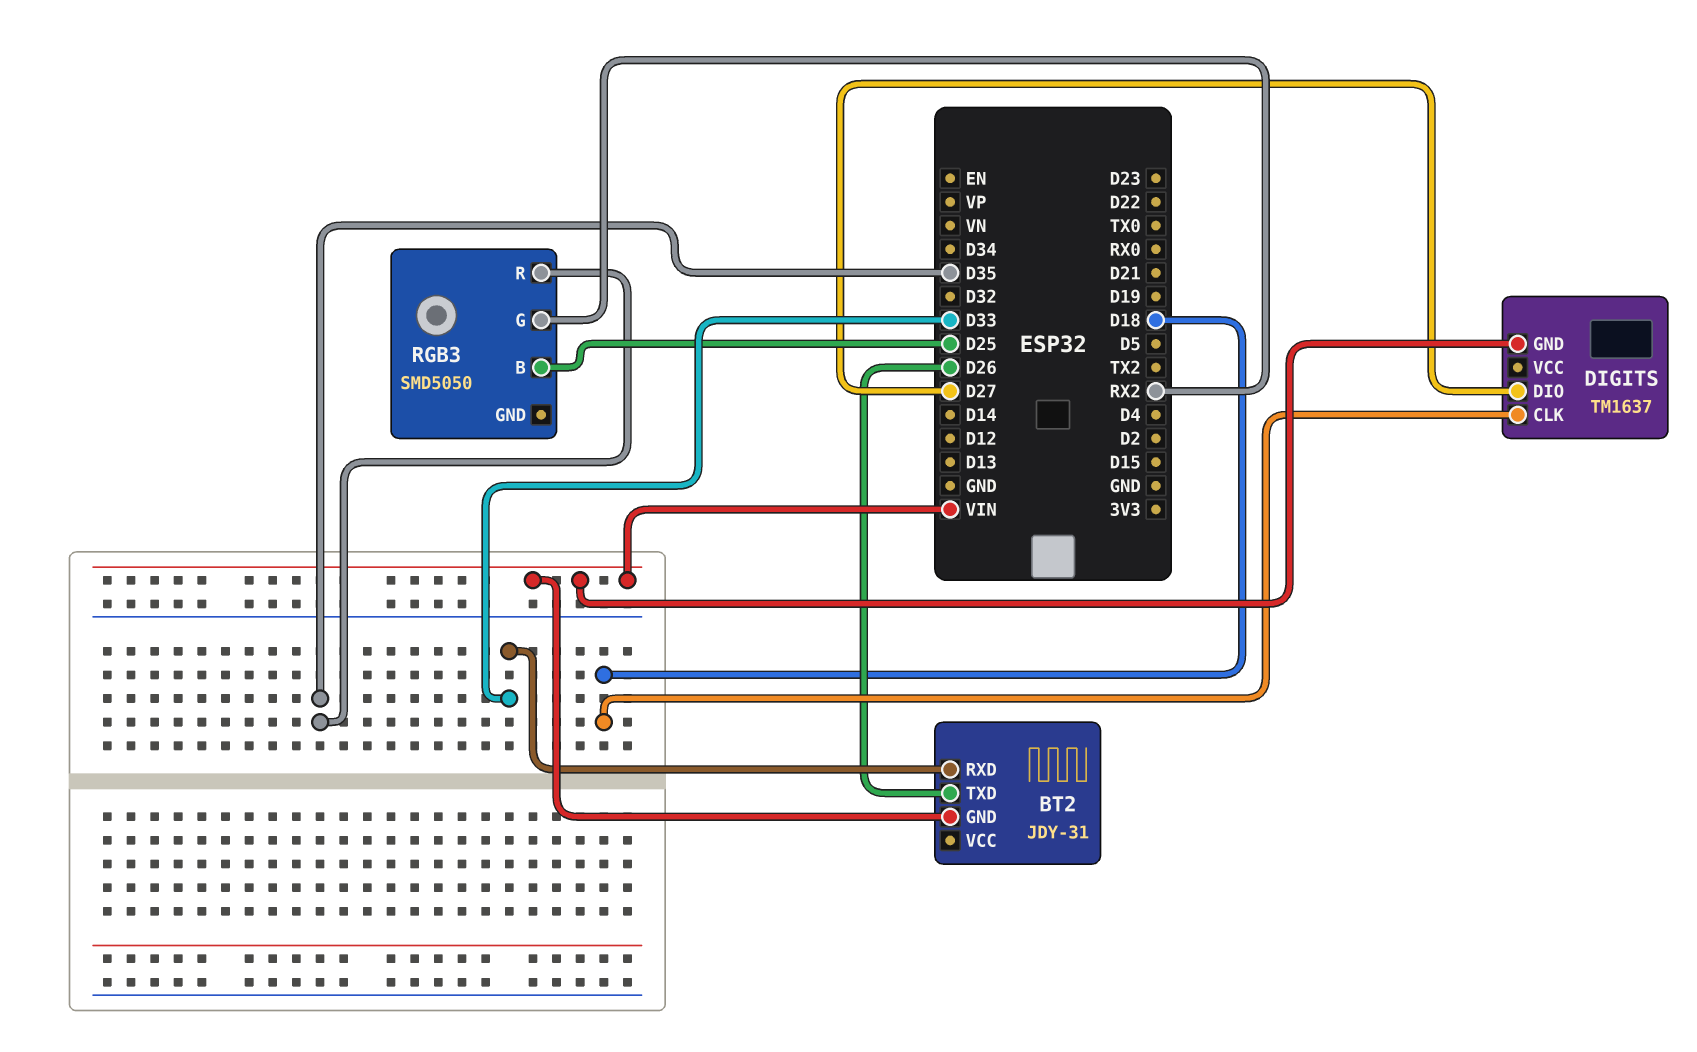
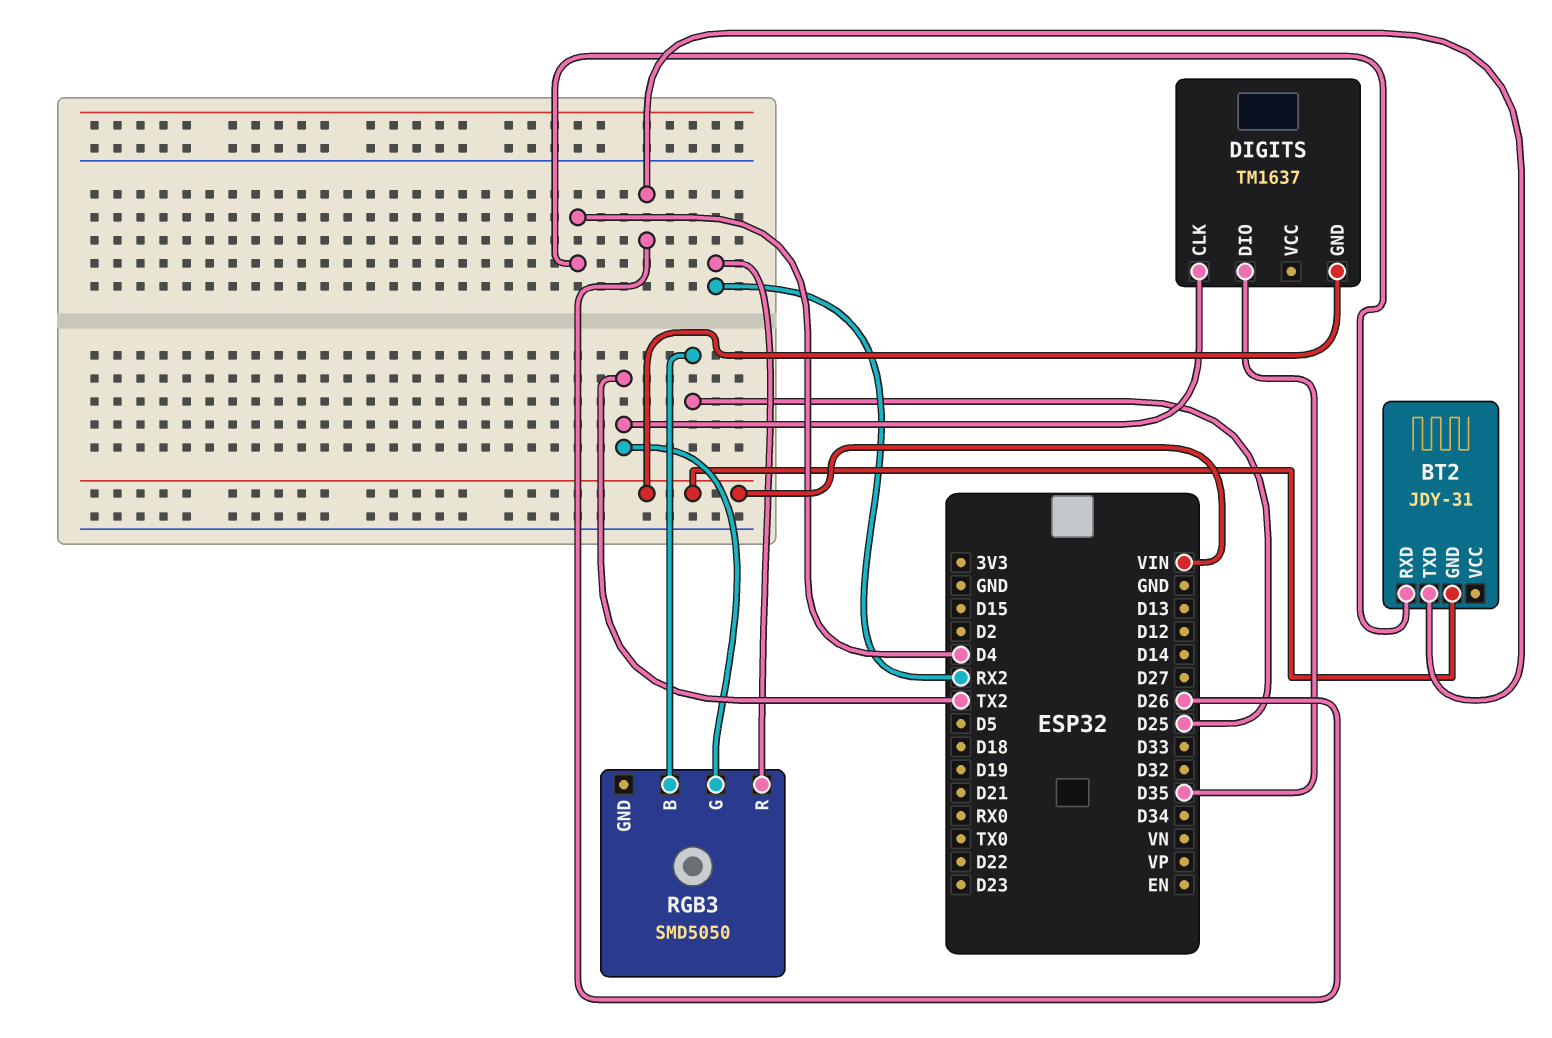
BT2 pin RXD: D33 -> D4
DIGITS pin CLK: D18 -> TX2
DIGITS pin DIO: D27 -> D35
RGB3 pin G: RX2 -> TX2
RGB3 pin R: D35 -> RX2

